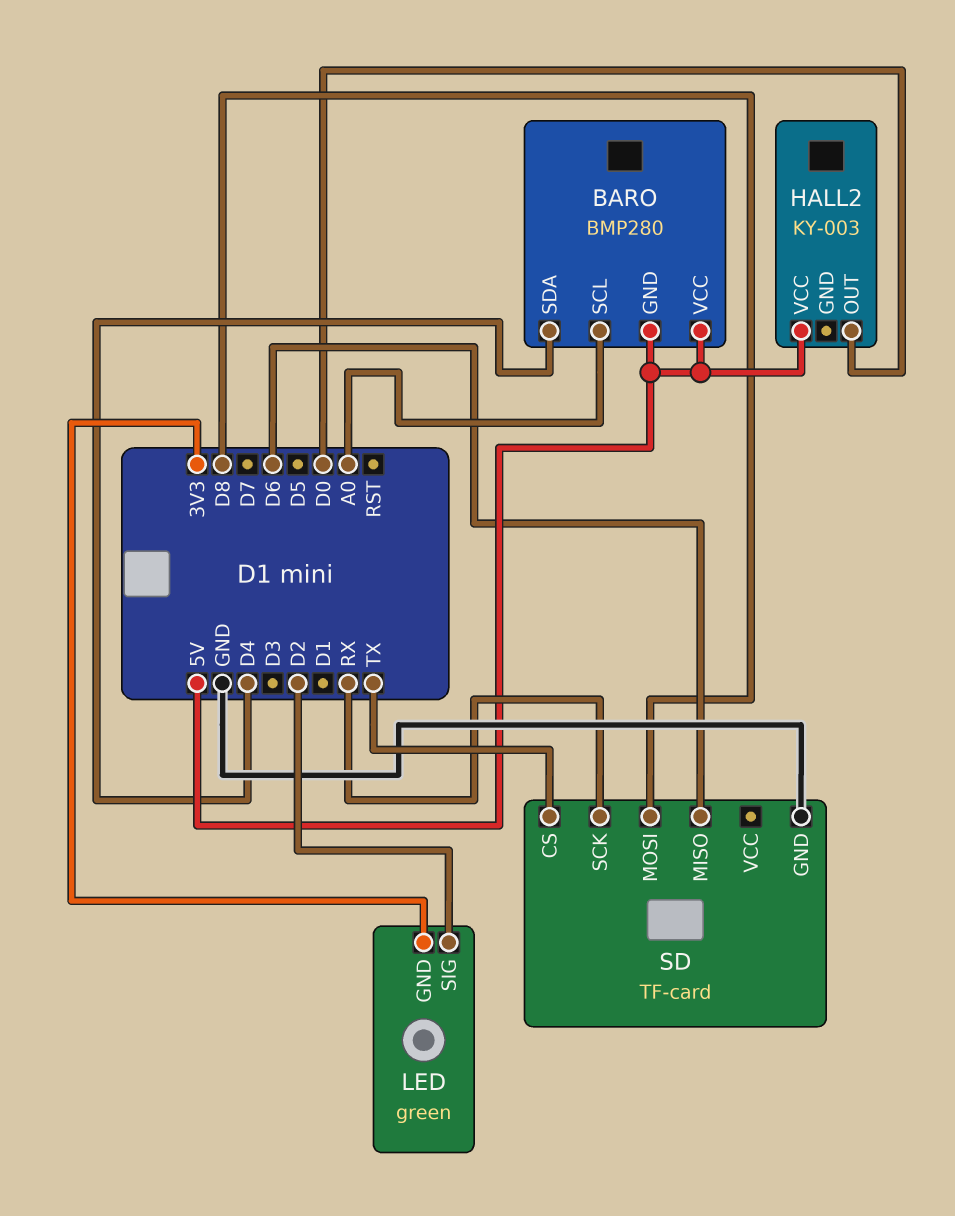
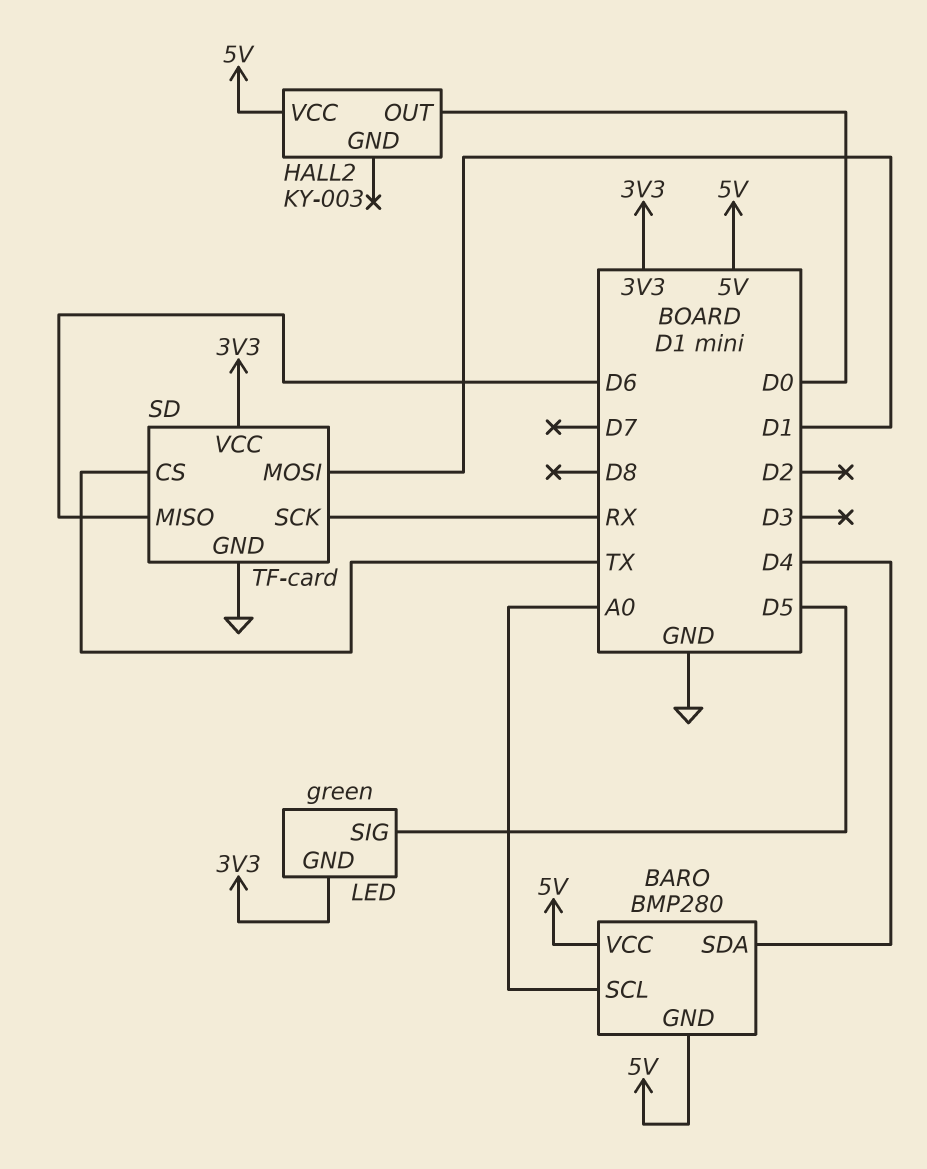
LED pin SIG: D2 -> D5
SD pin MOSI: D8 -> D1
SD pin VCC: none -> 3V3

